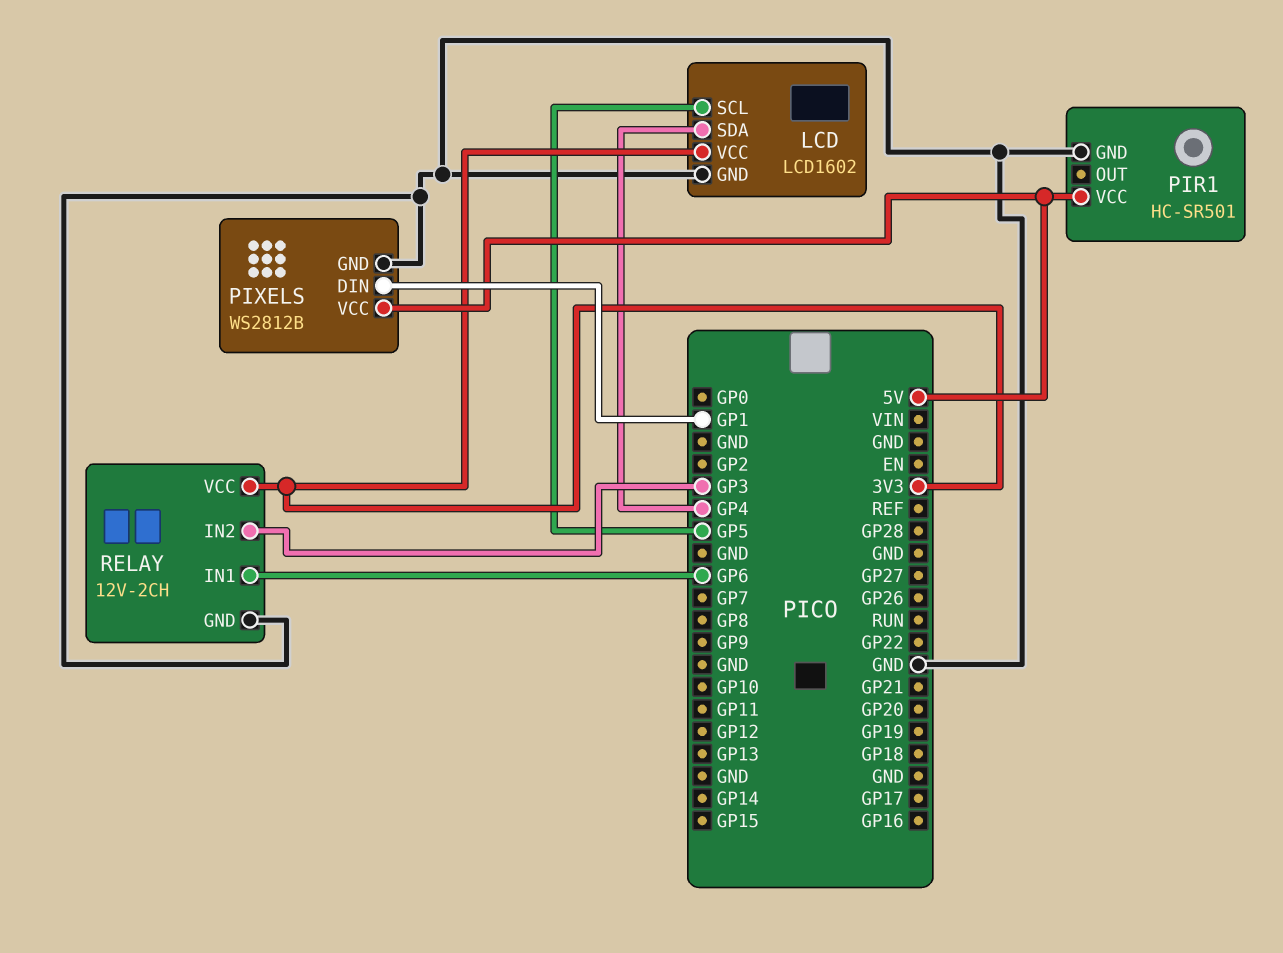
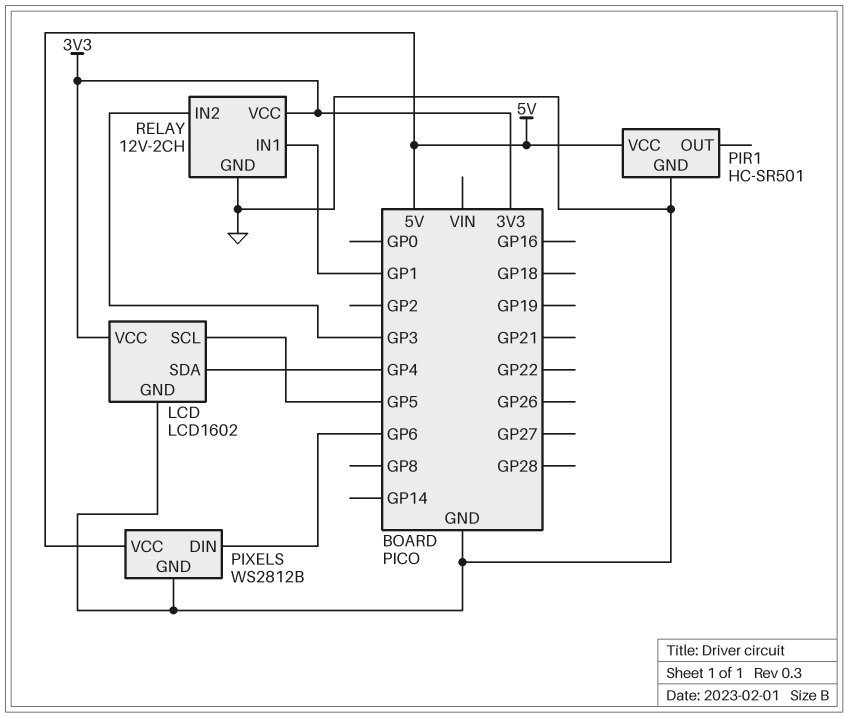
PIXELS pin DIN: GP1 -> GP6
RELAY pin IN1: GP6 -> GP1

